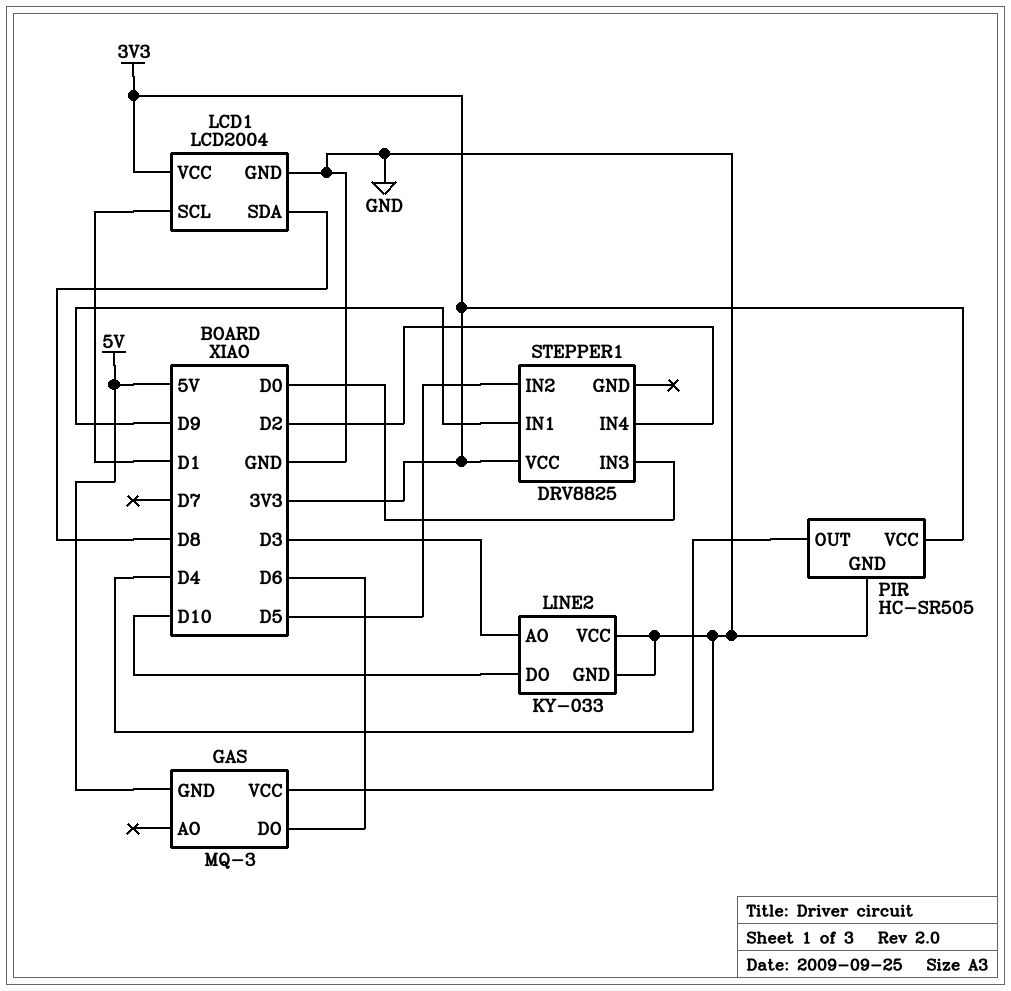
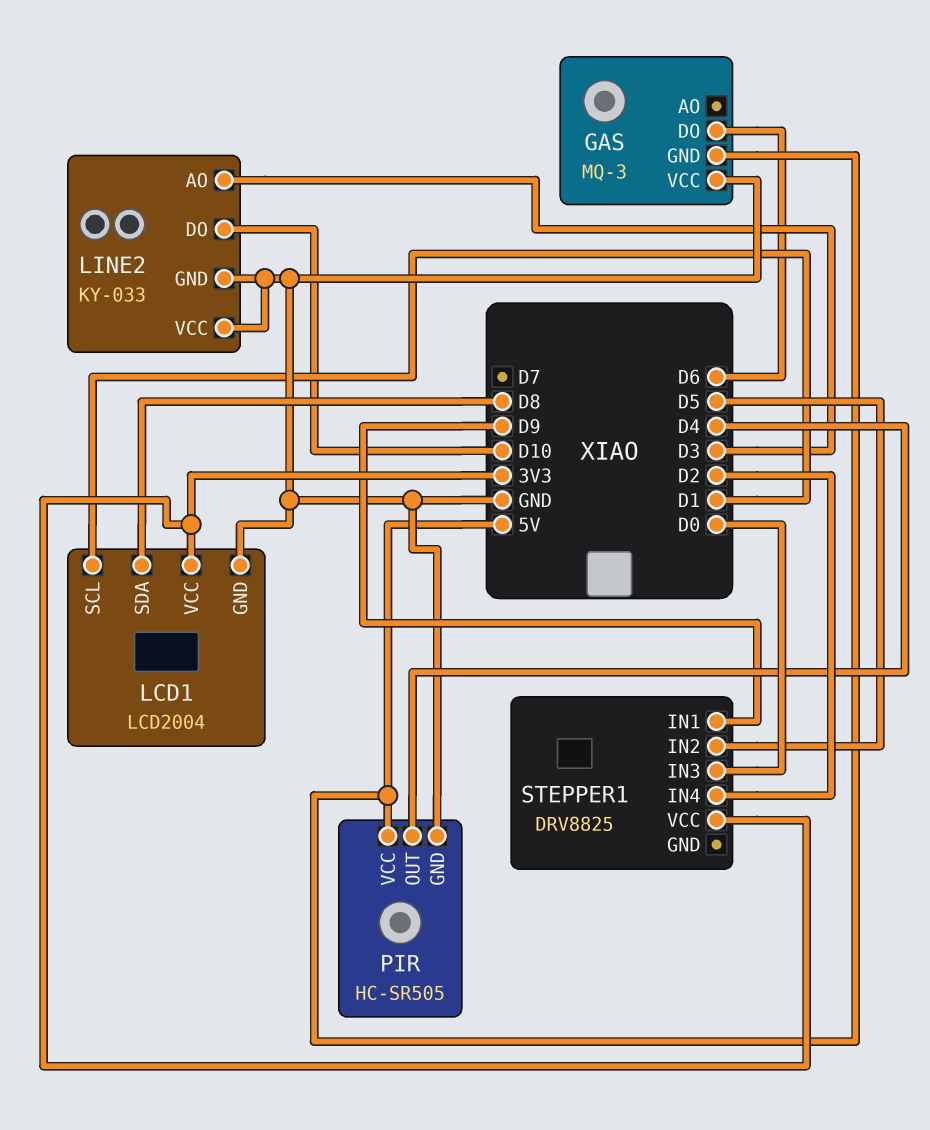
PIR pin VCC: 3V3 -> 5V

